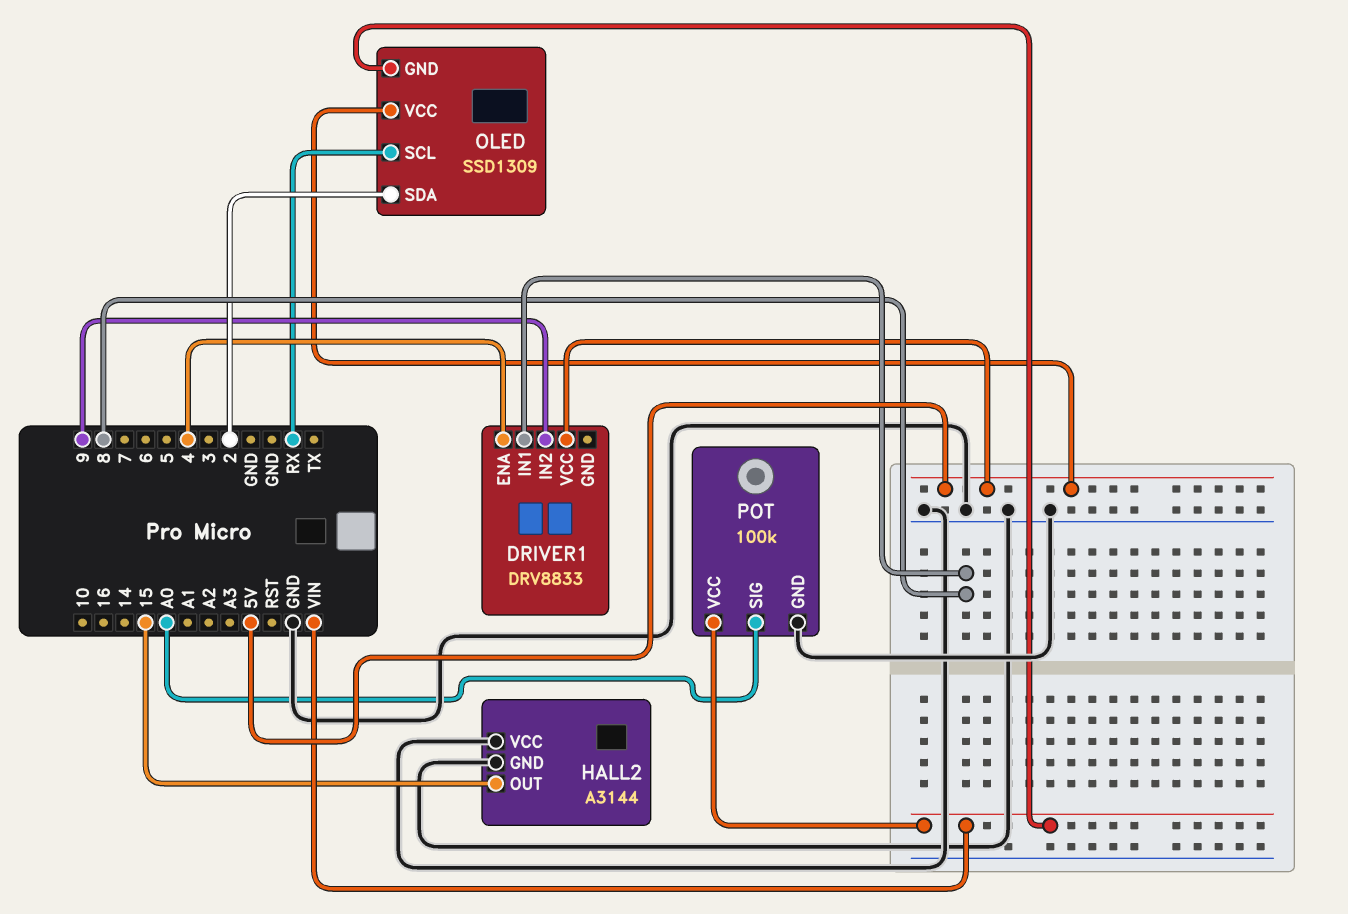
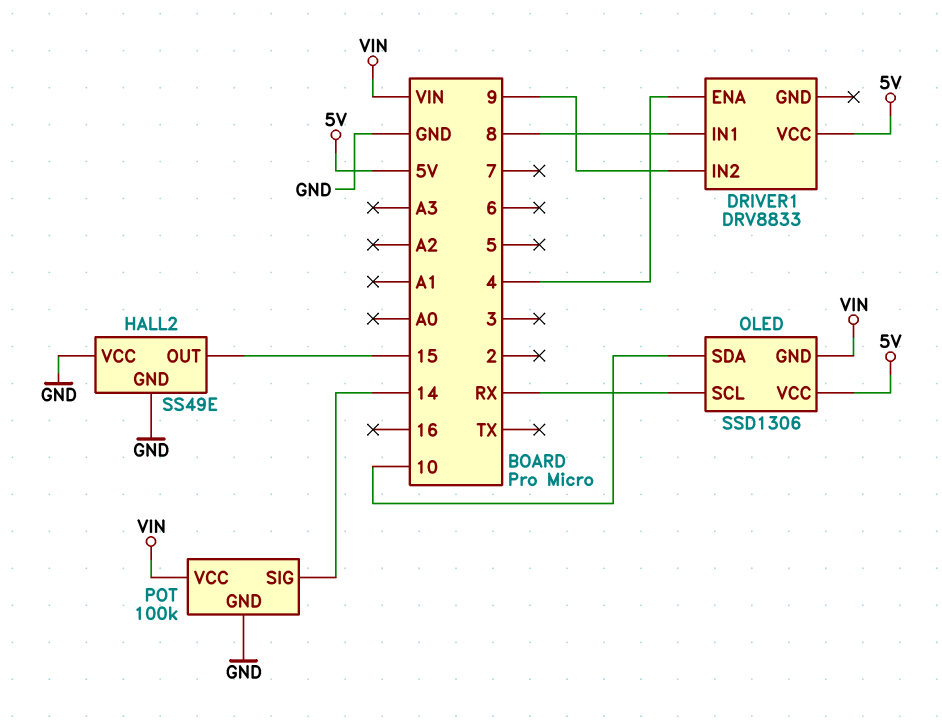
HALL2: A3144 -> SS49E
OLED: SSD1309 -> SSD1306
OLED pin SDA: 2 -> 10
POT pin SIG: A0 -> 14

